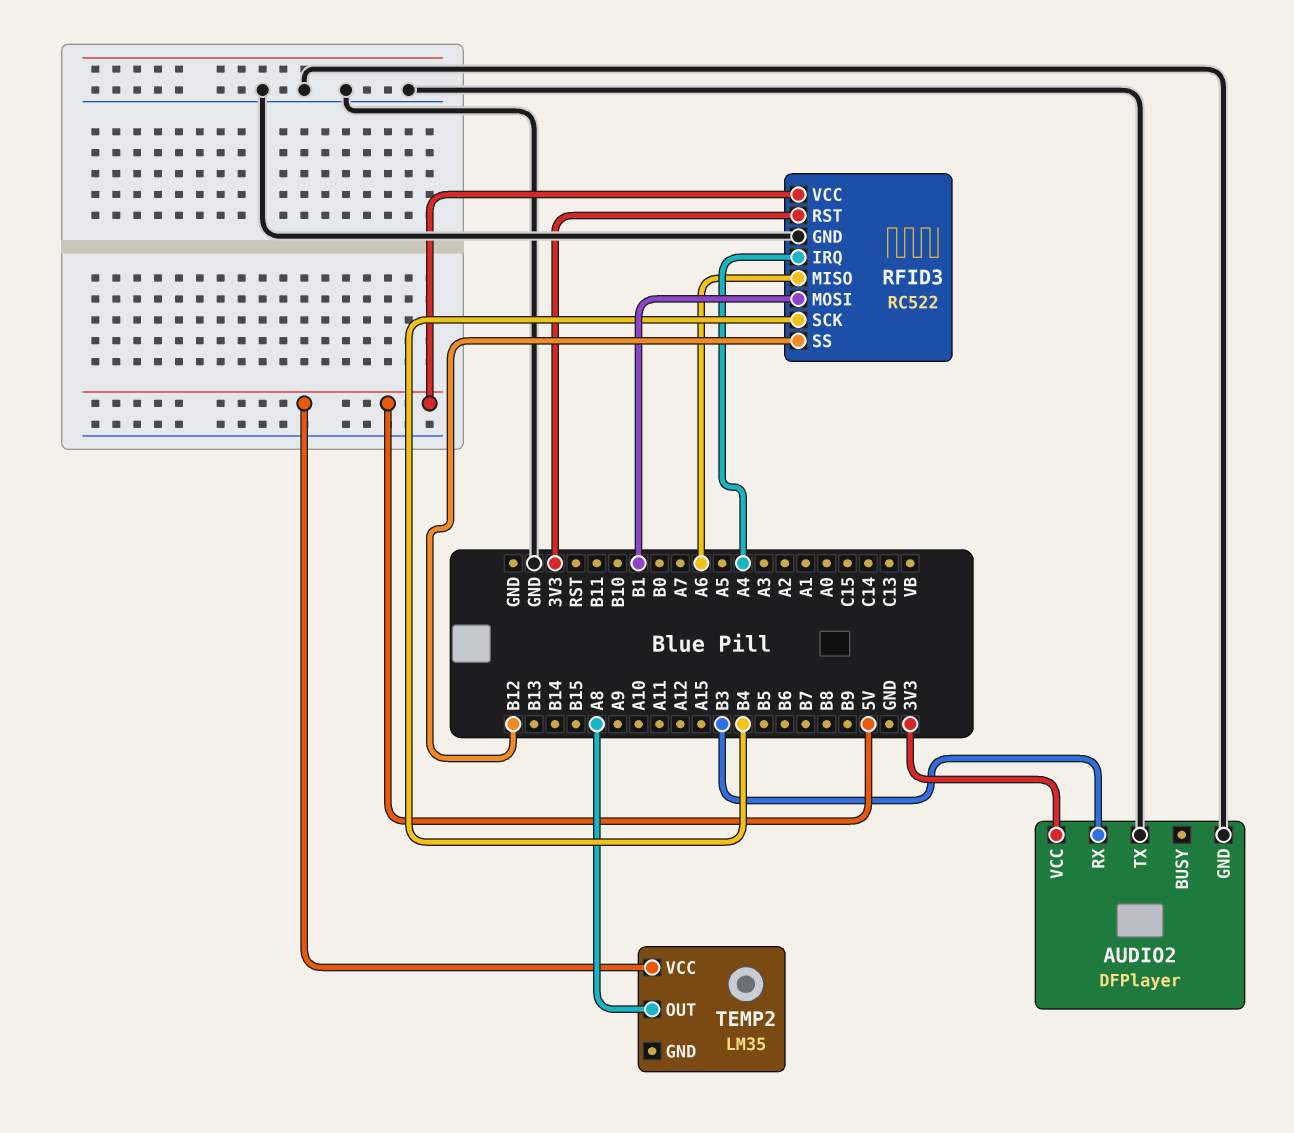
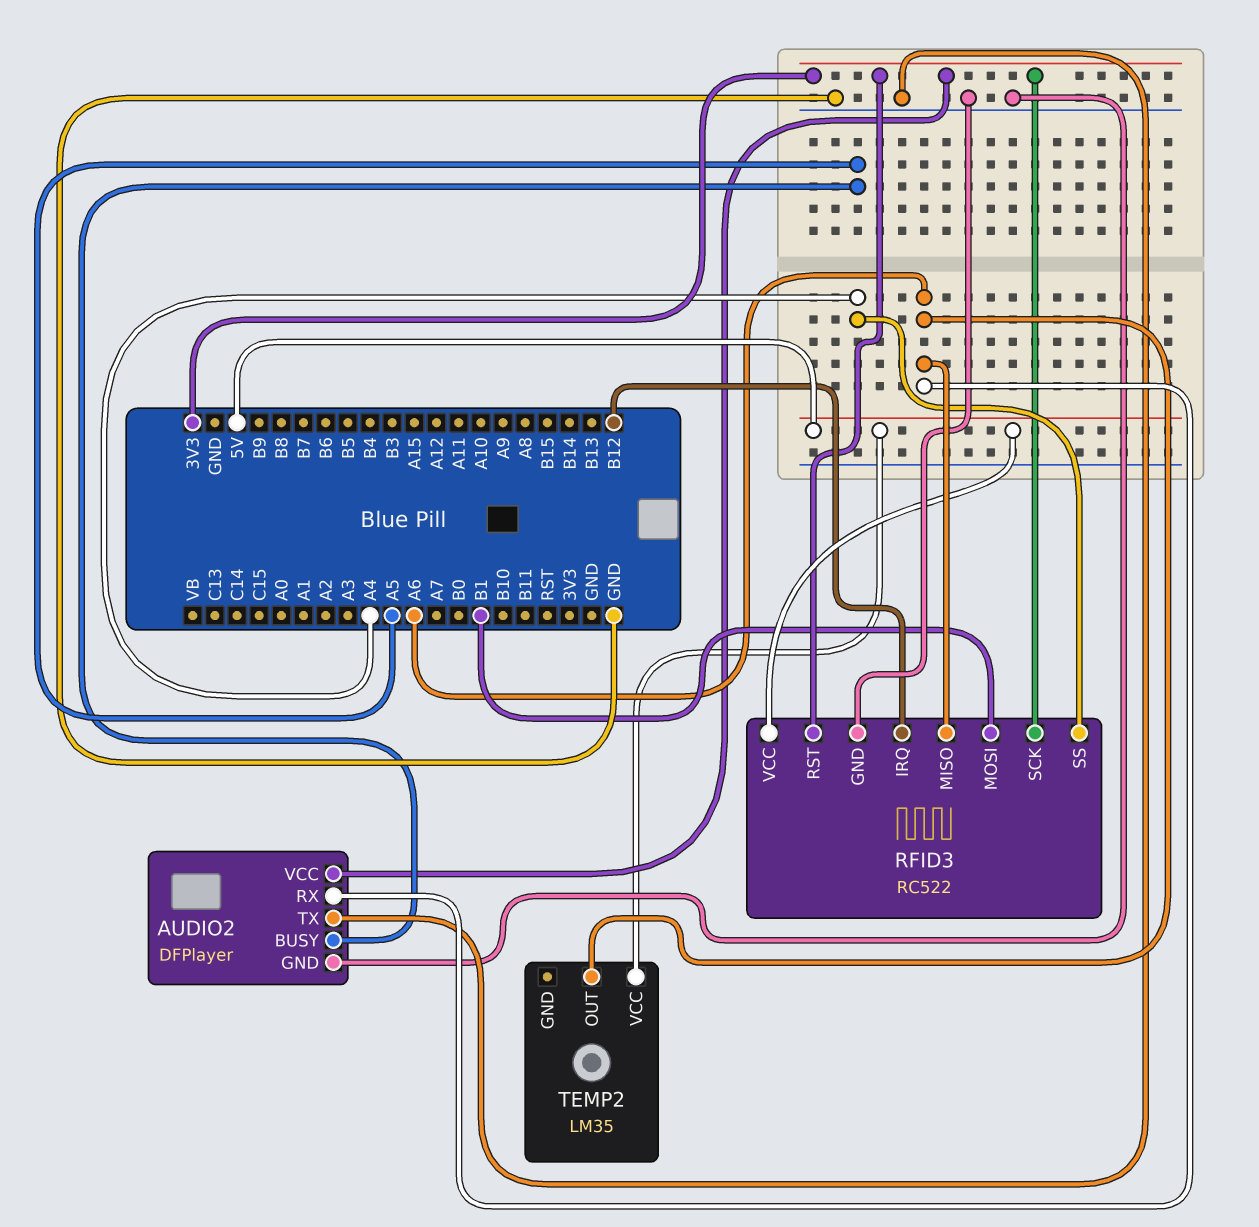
AUDIO2 pin BUSY: none -> A5
AUDIO2 pin RX: B3 -> A6
RFID3 pin IRQ: A4 -> B12
RFID3 pin SCK: B4 -> 3V3
RFID3 pin SS: B12 -> A4
TEMP2 pin OUT: A8 -> A6

